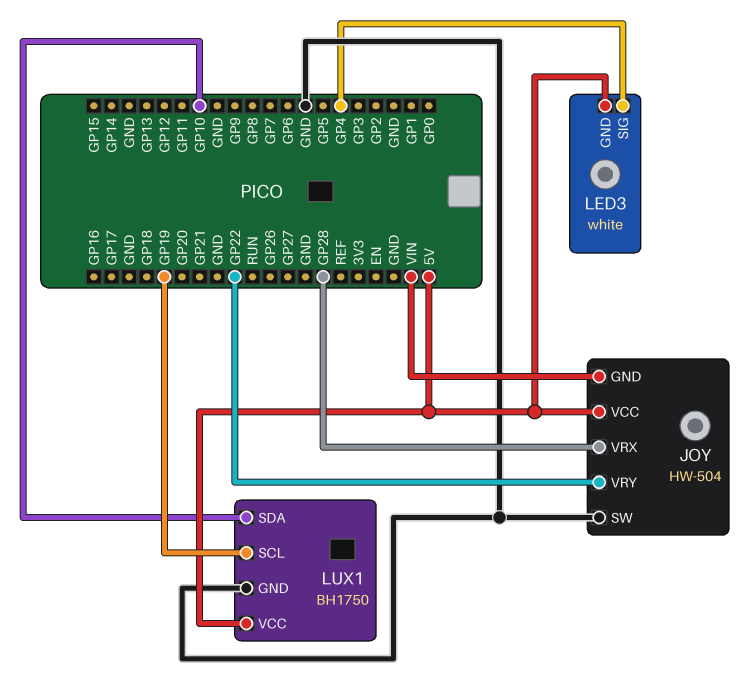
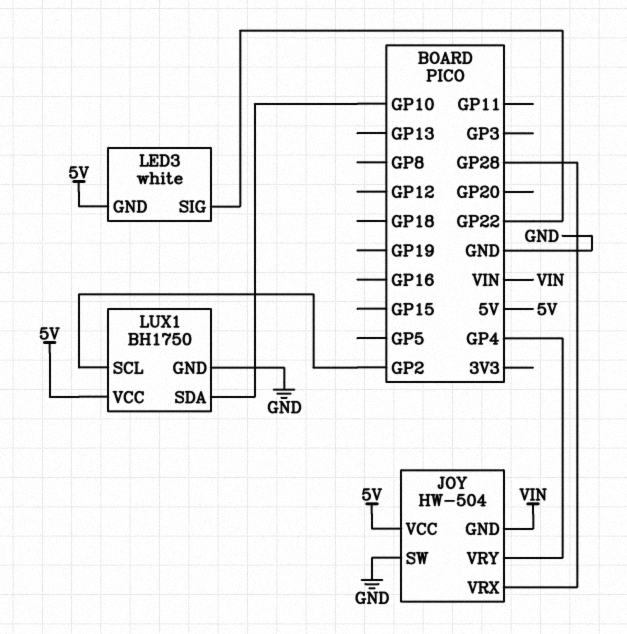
JOY pin VRY: GP22 -> GP4
LED3 pin SIG: GP4 -> GP22
LUX1 pin SCL: GP19 -> GP2

